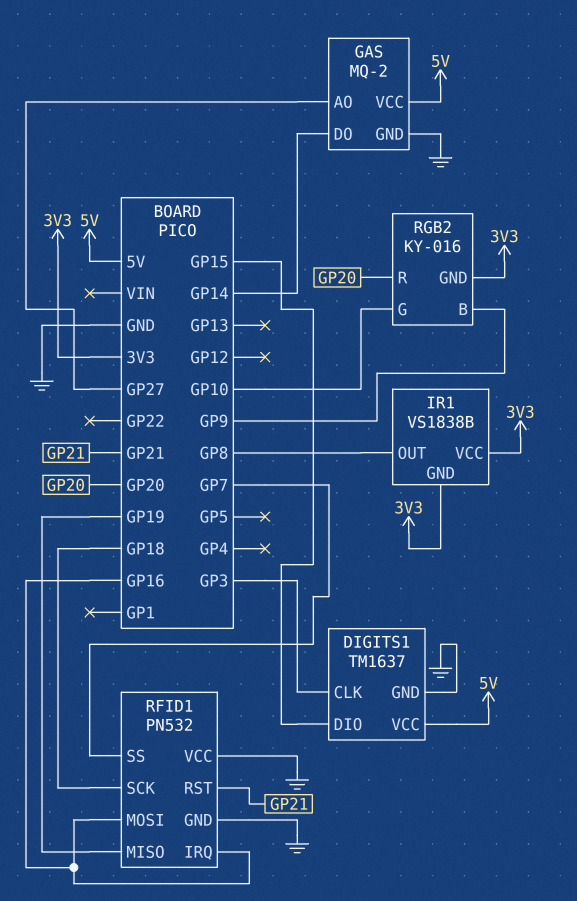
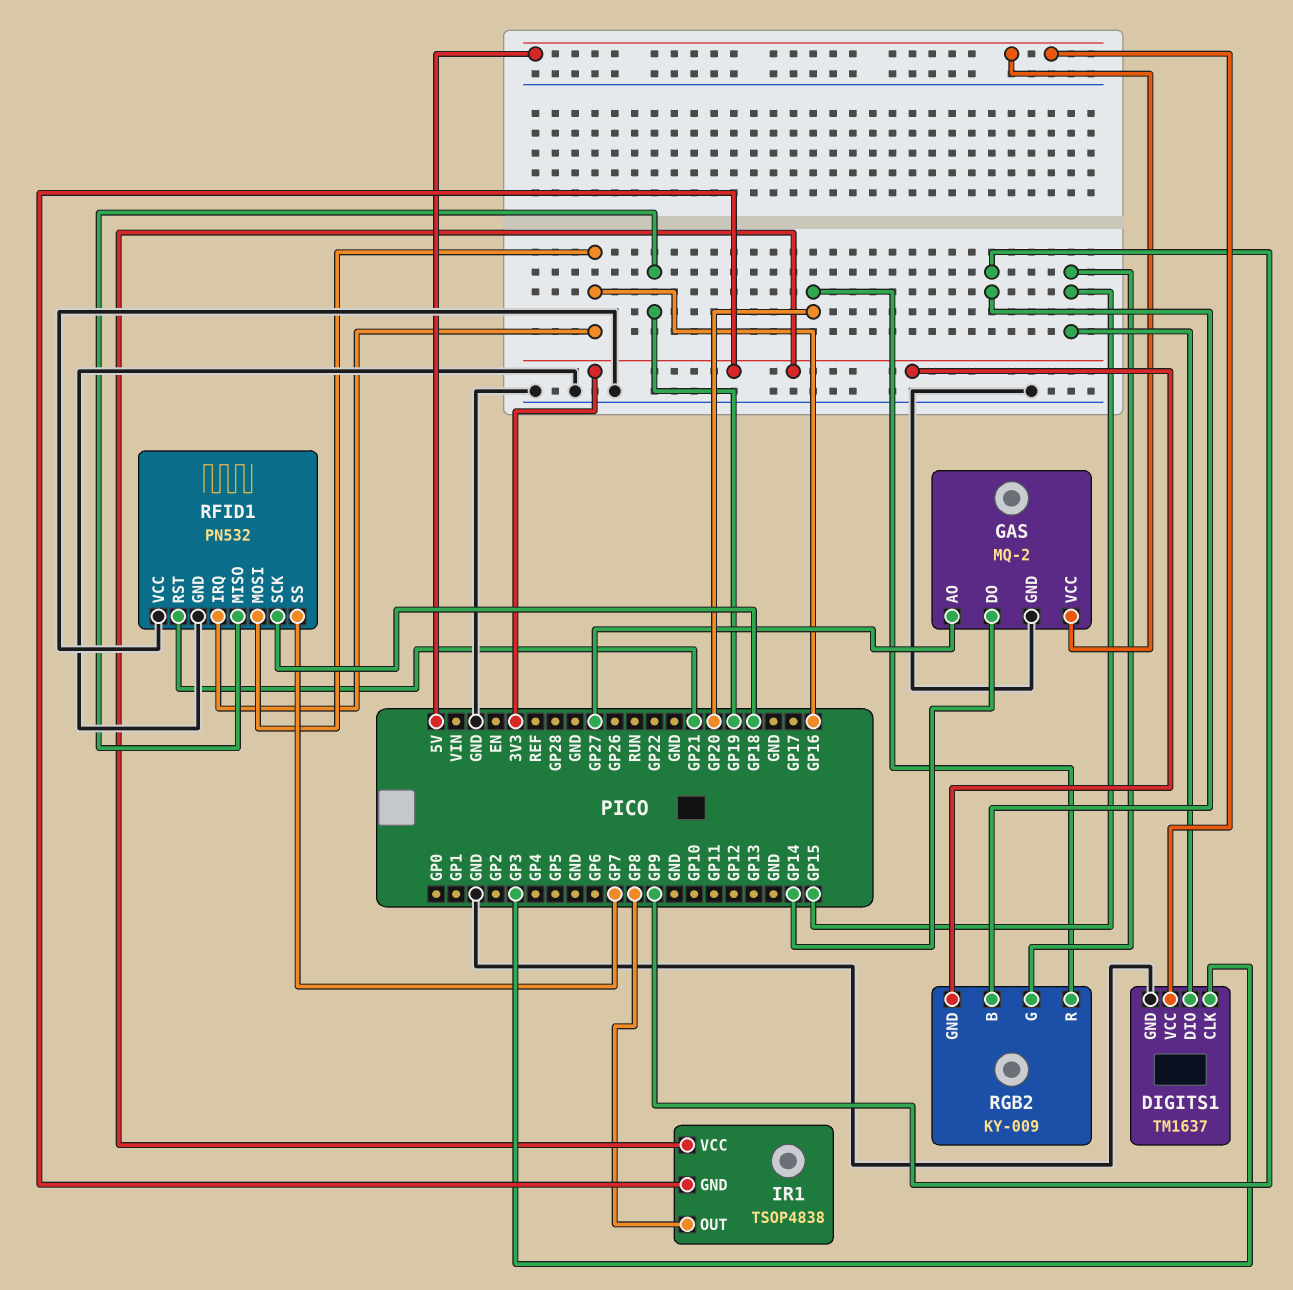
IR1: VS1838B -> TSOP4838
RGB2: KY-016 -> KY-009
RGB2 pin G: GP10 -> GP15

